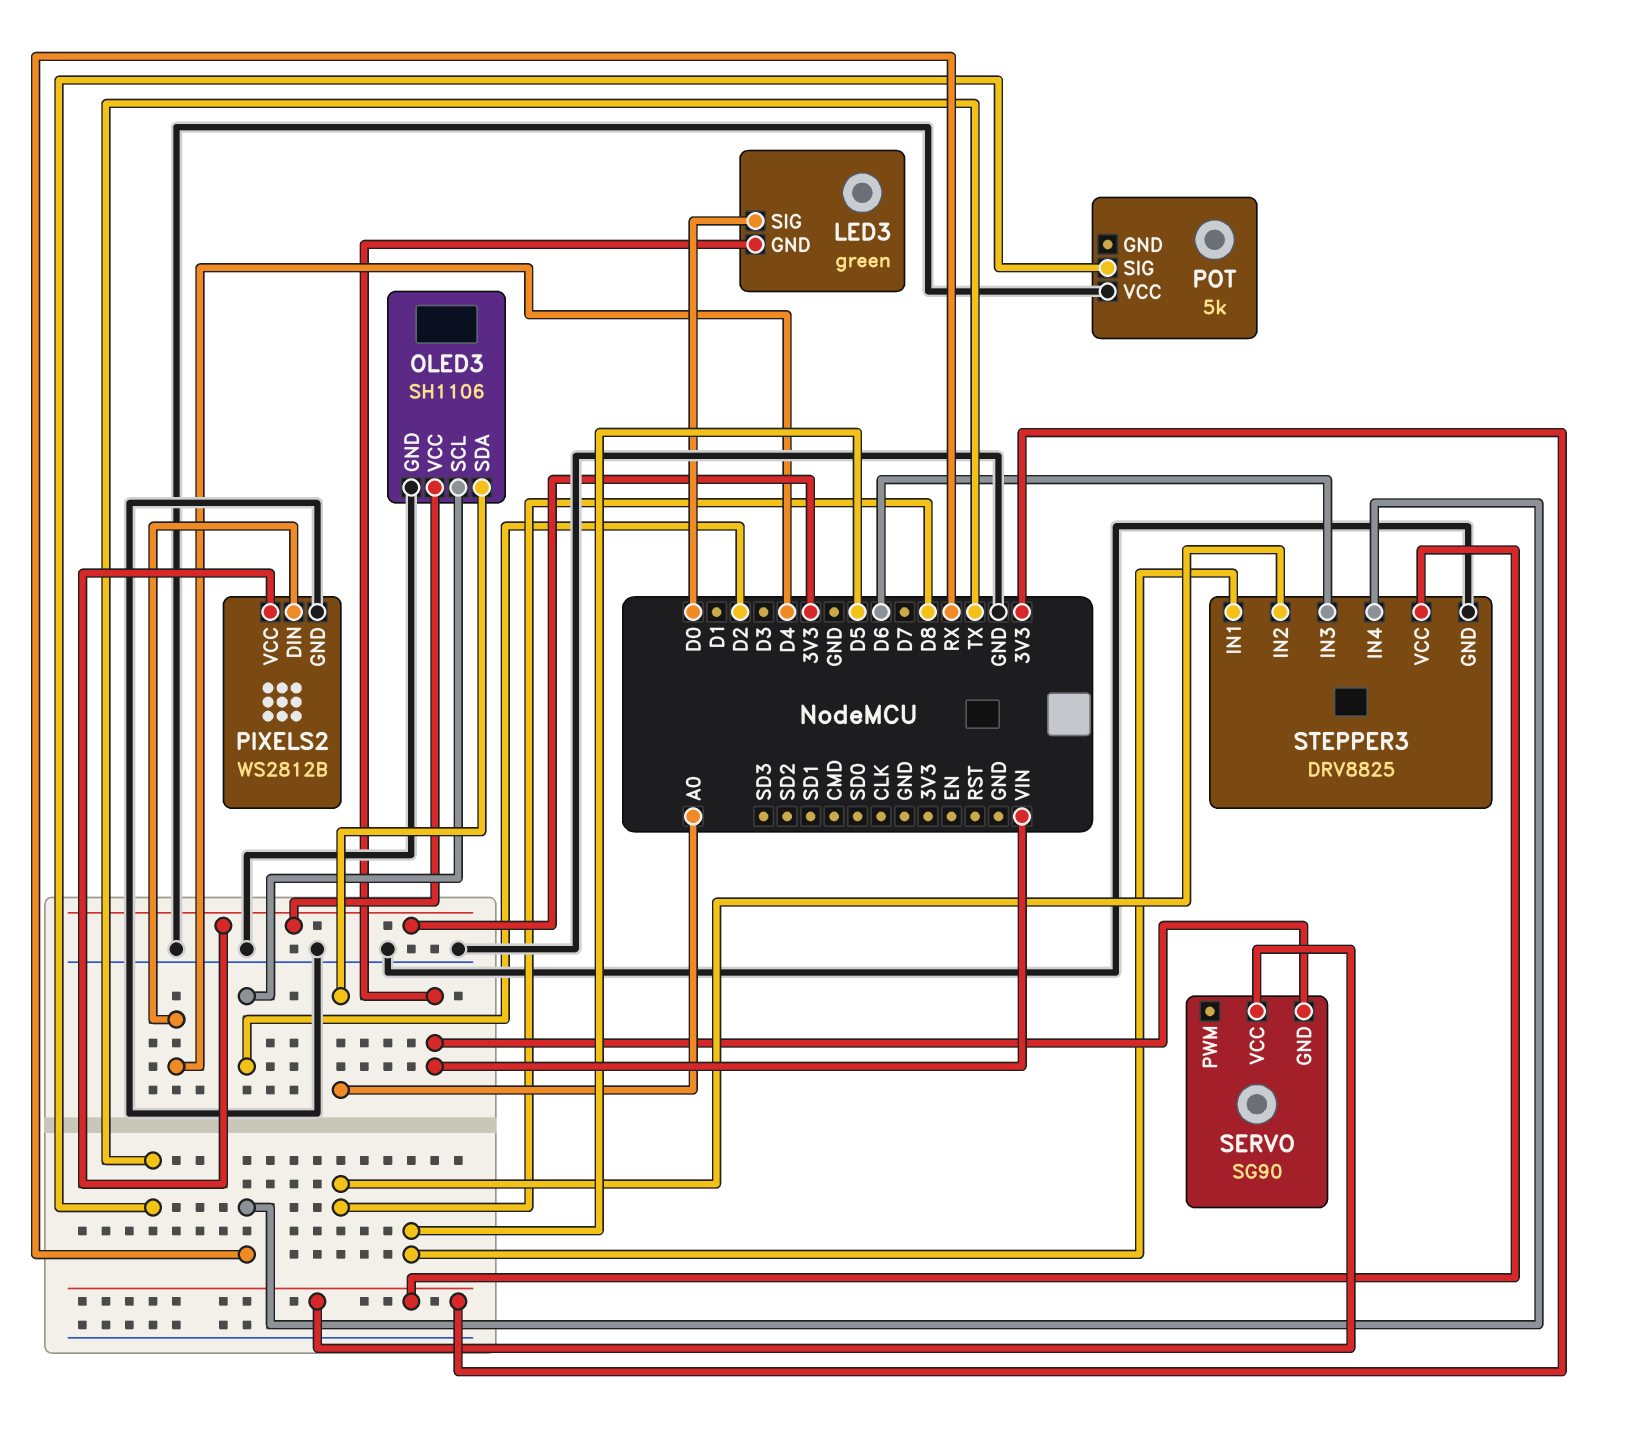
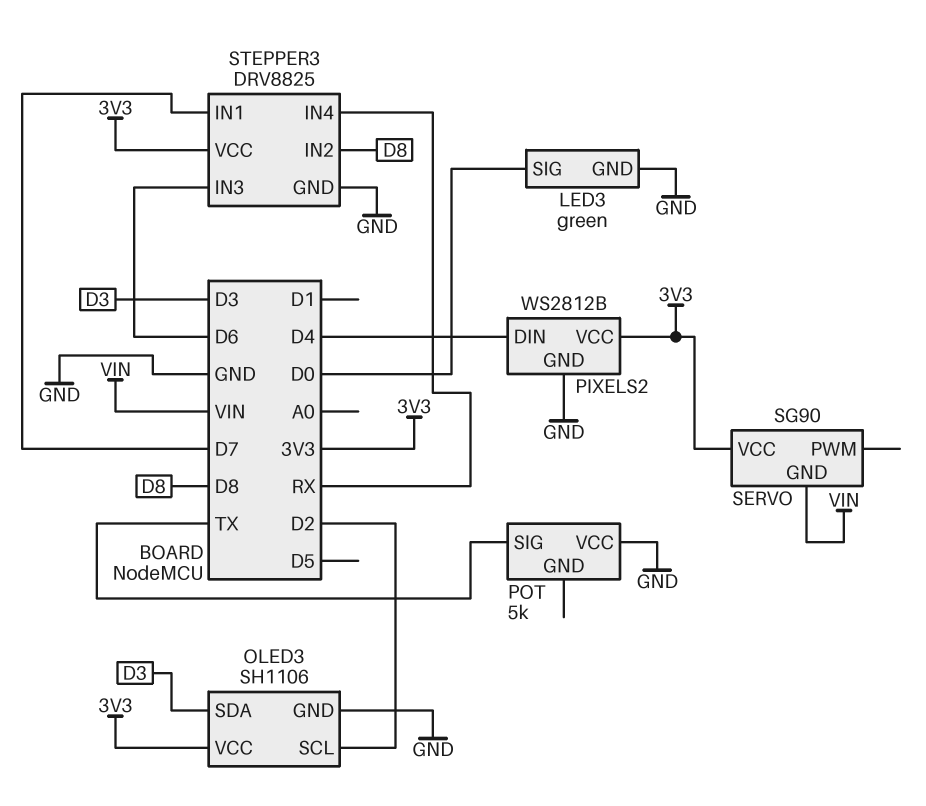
LED3 pin GND: VIN -> GND
OLED3 pin SDA: A0 -> D3
STEPPER3 pin IN1: D5 -> D7

